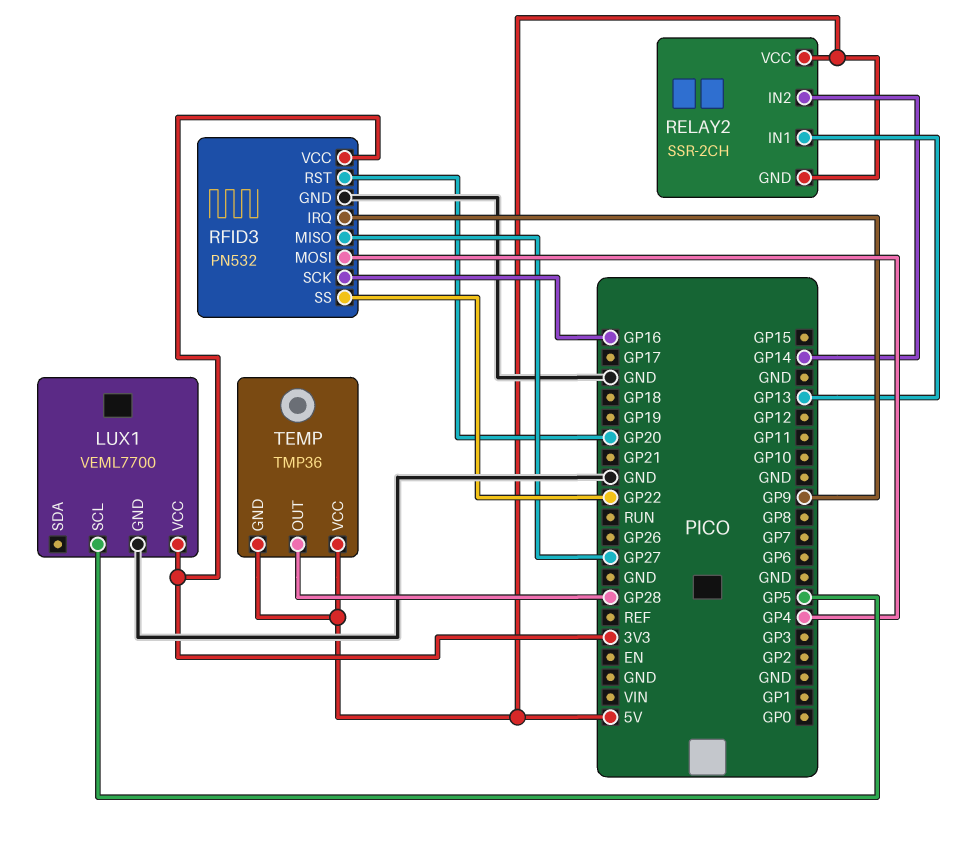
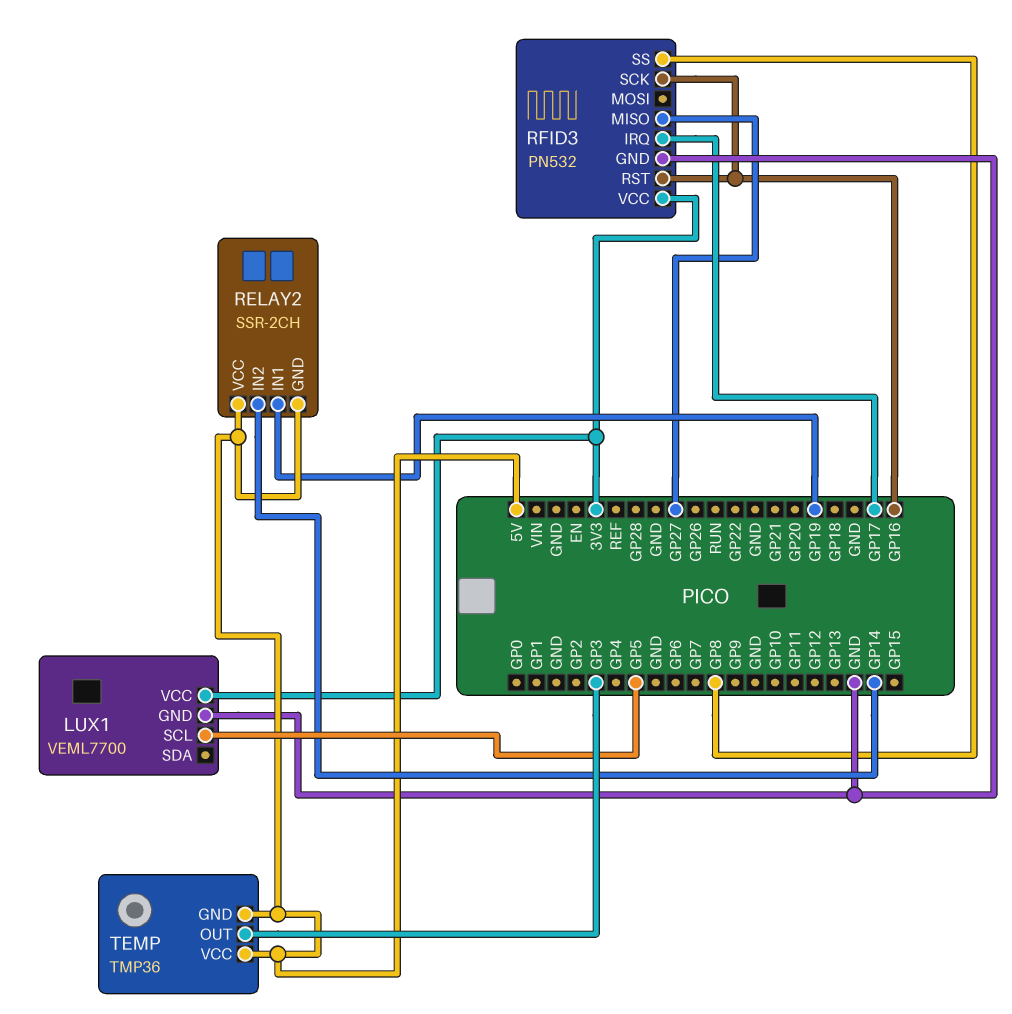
RELAY2 pin IN1: GP13 -> GP19
RFID3 pin IRQ: GP9 -> GP17
RFID3 pin MOSI: GP4 -> none
RFID3 pin RST: GP20 -> GP16
RFID3 pin SS: GP22 -> GP8
TEMP pin OUT: GP28 -> GP3

